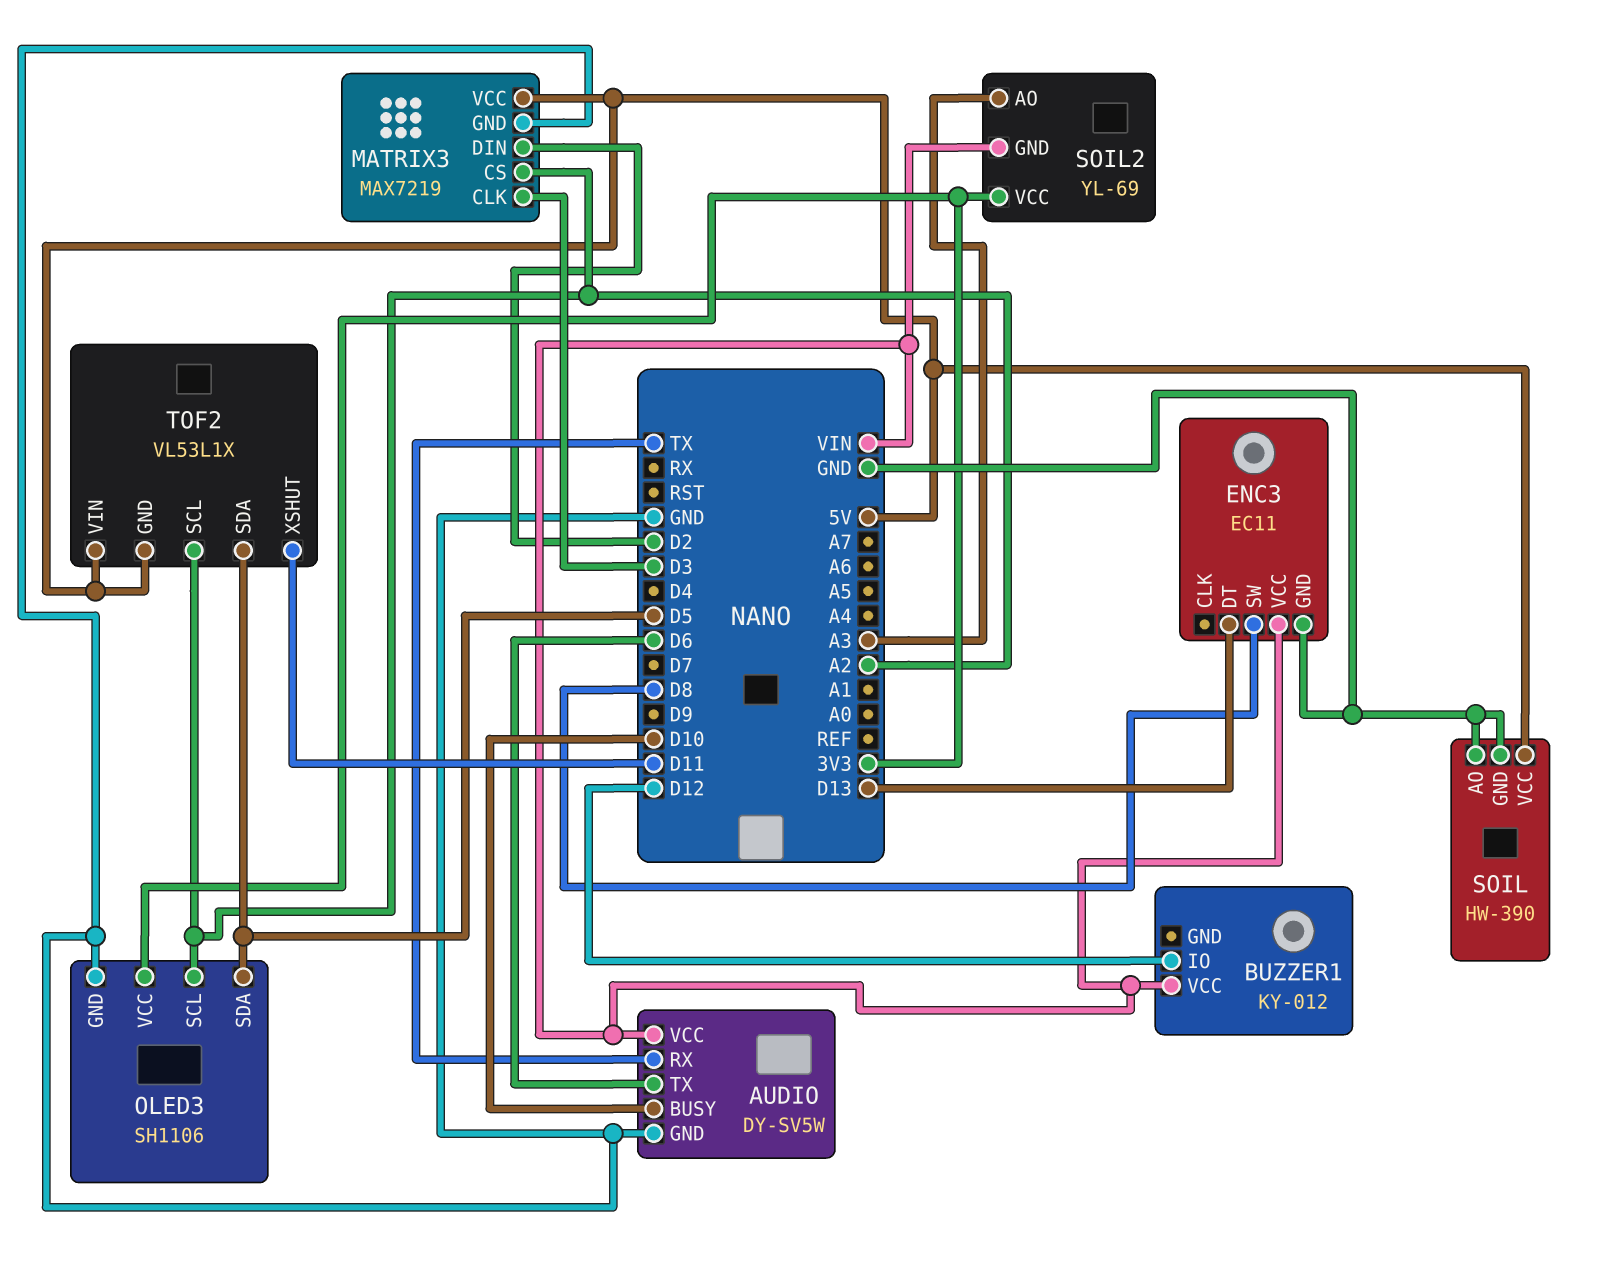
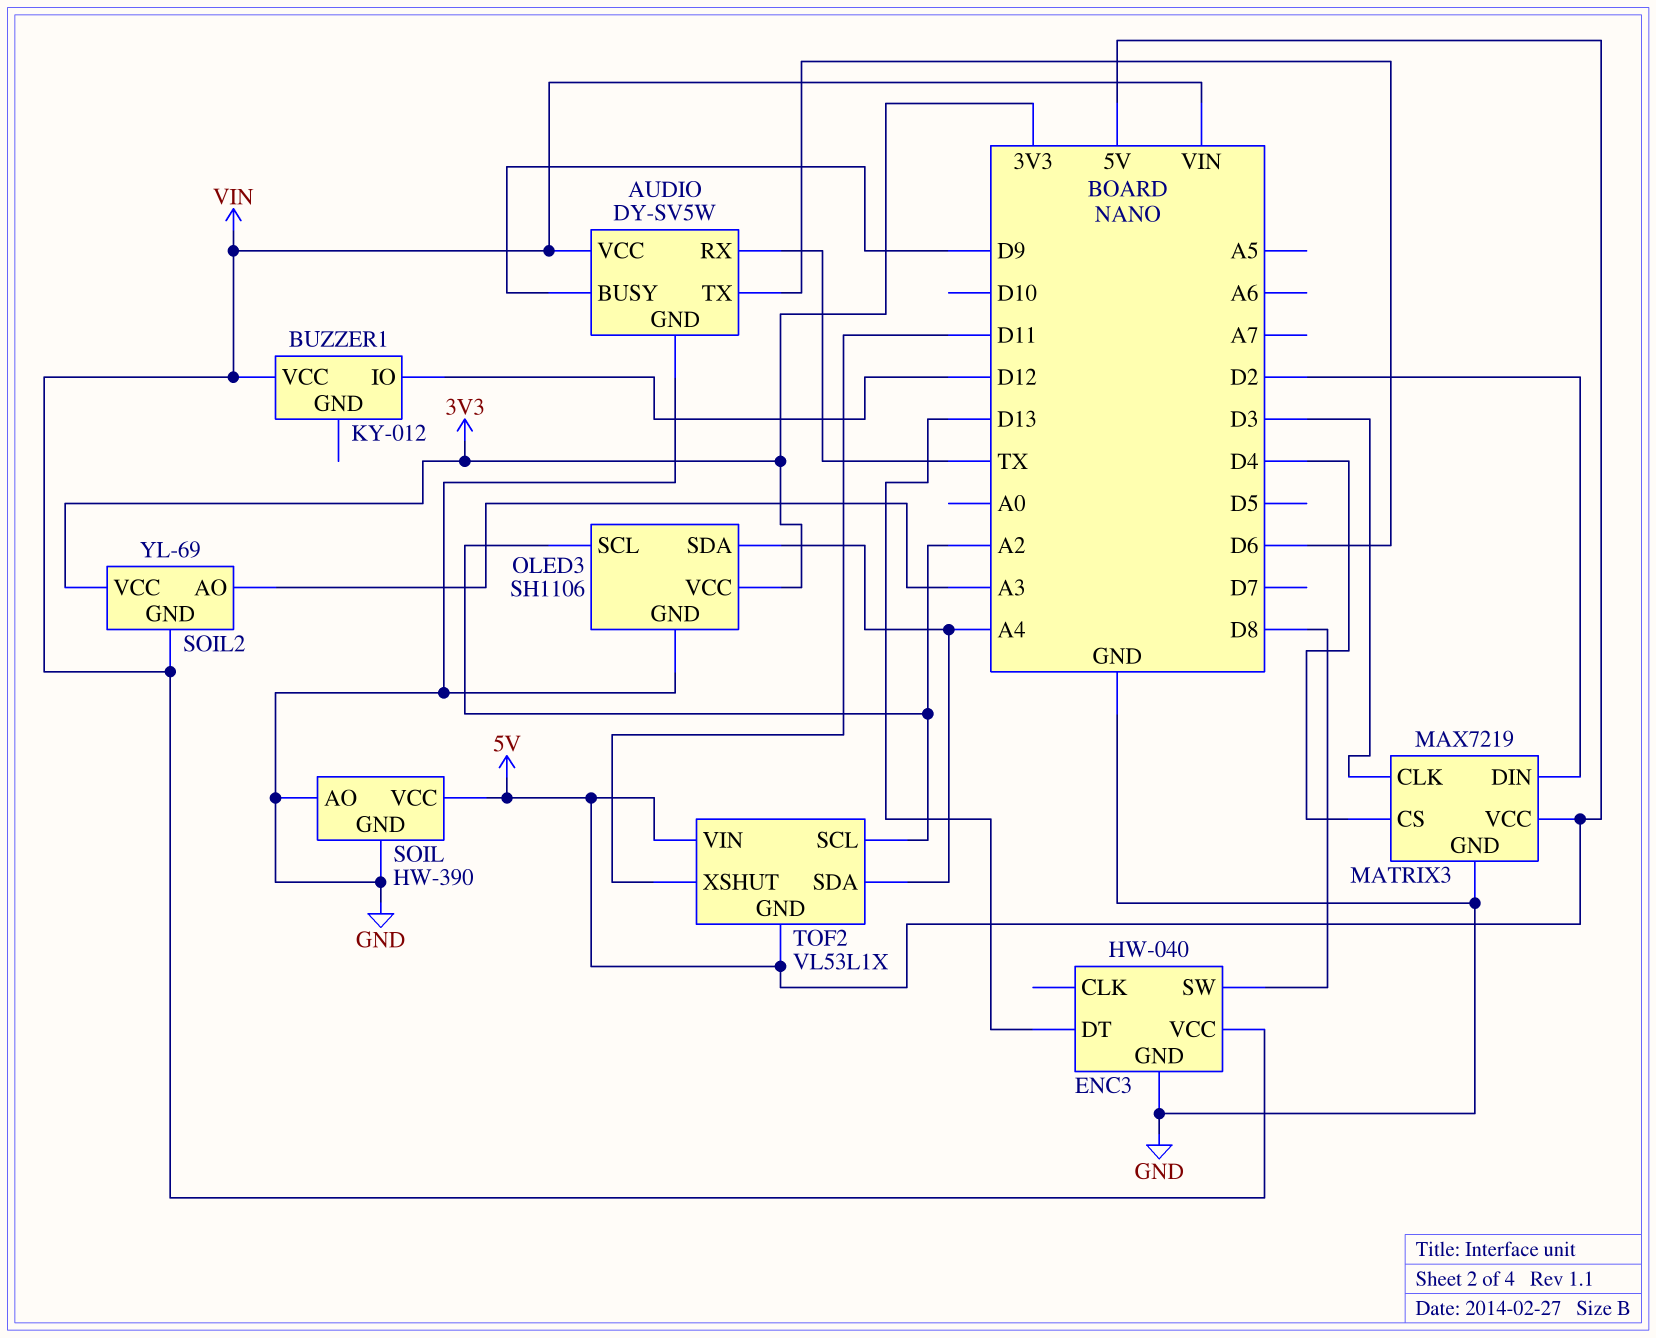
AUDIO pin BUSY: D10 -> D9
ENC3: EC11 -> HW-040
MATRIX3 pin CS: A2 -> D4
OLED3 pin SDA: D5 -> A4
TOF2 pin SDA: D5 -> A4

